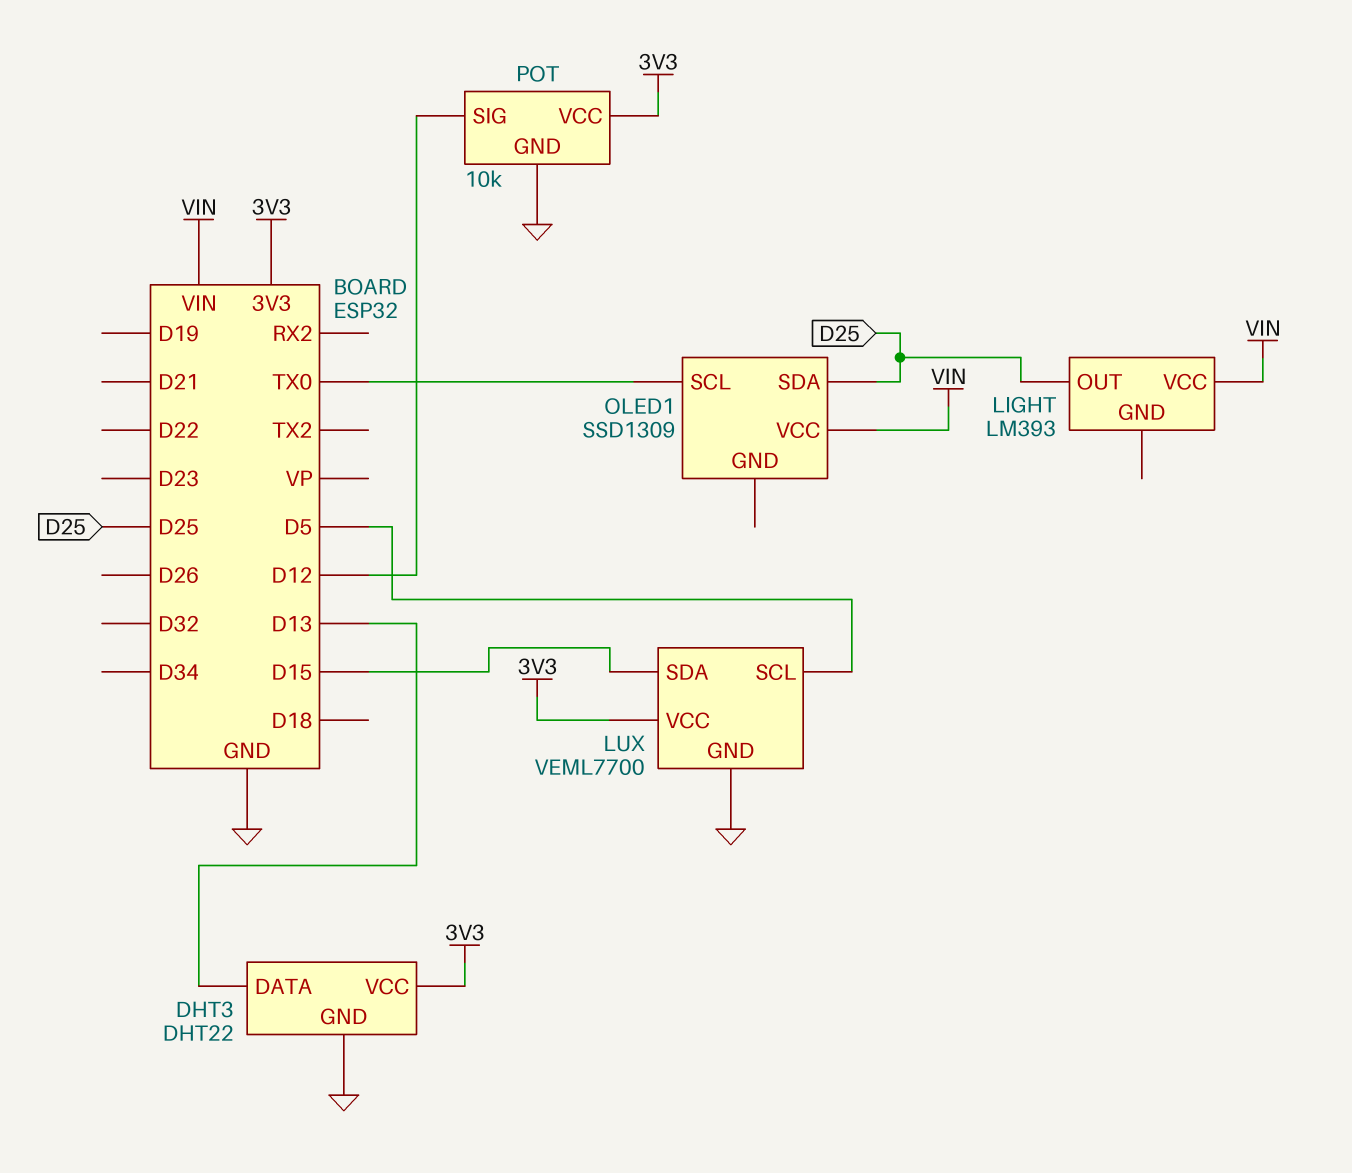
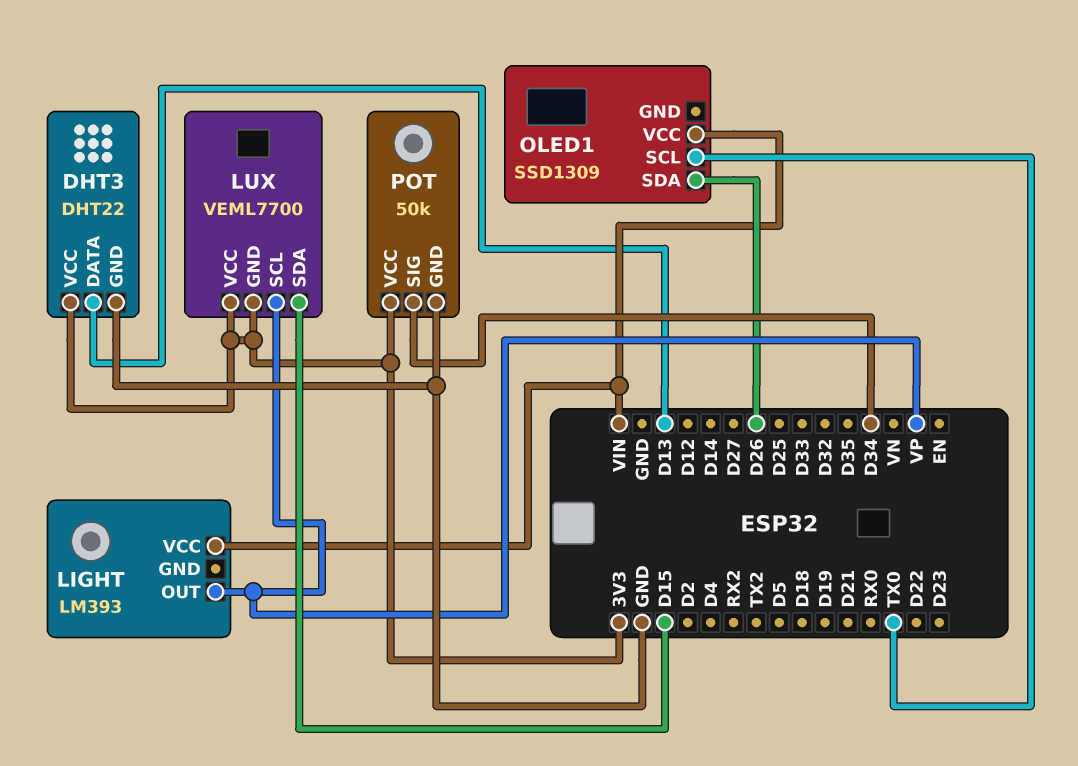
LIGHT pin OUT: D25 -> VP
LUX pin GND: GND -> 3V3
LUX pin SCL: D5 -> VP
OLED1 pin SDA: D25 -> D26
POT: 10k -> 50k
POT pin SIG: D12 -> D34

